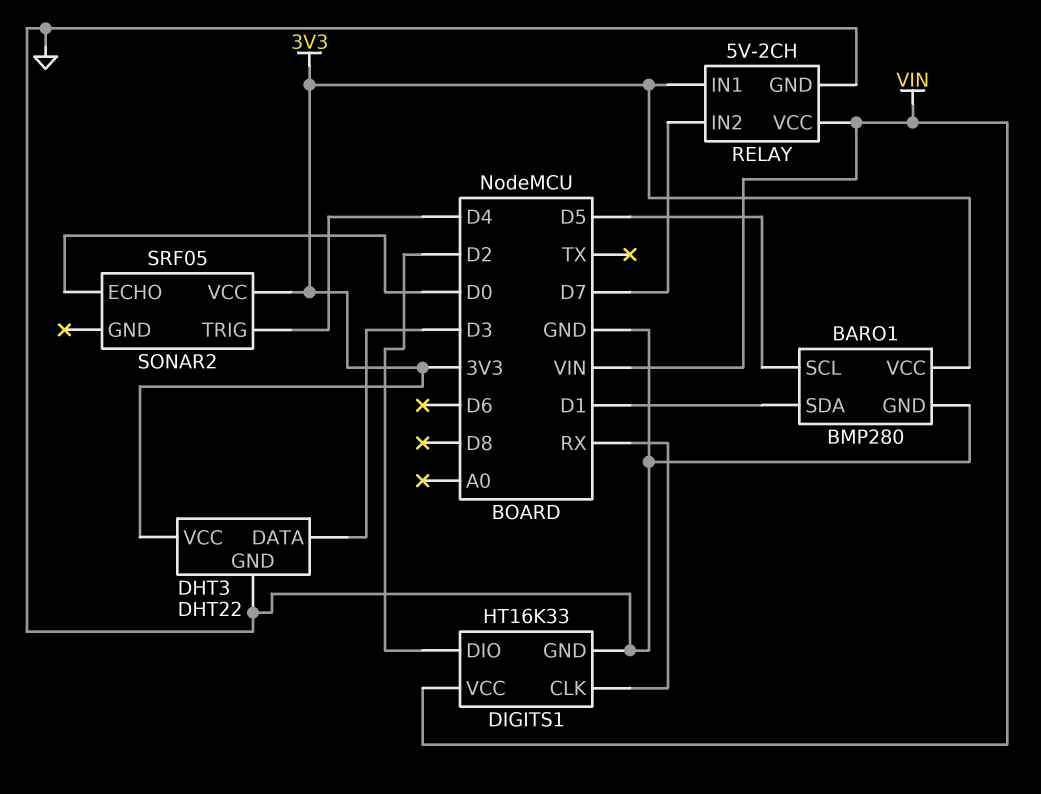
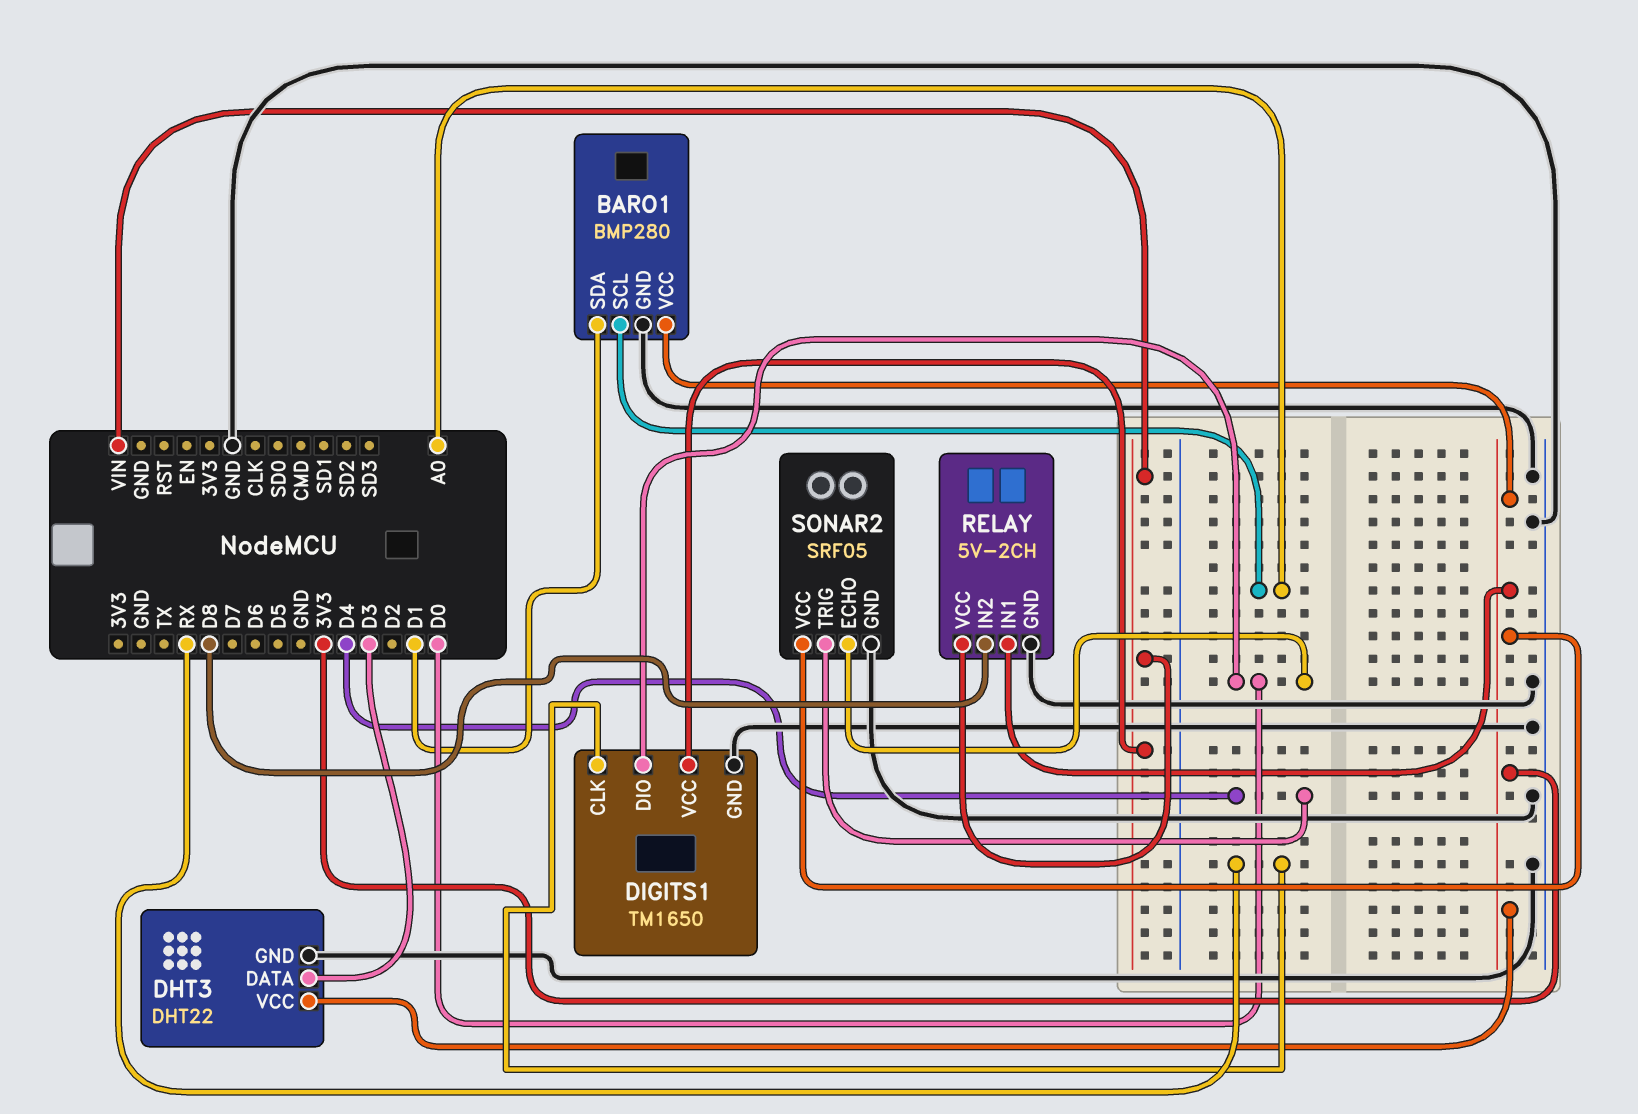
BARO1 pin SCL: D5 -> A0
DIGITS1: HT16K33 -> TM1650
DIGITS1 pin DIO: D2 -> D0
RELAY pin IN2: D7 -> D8
SONAR2 pin GND: none -> GND

